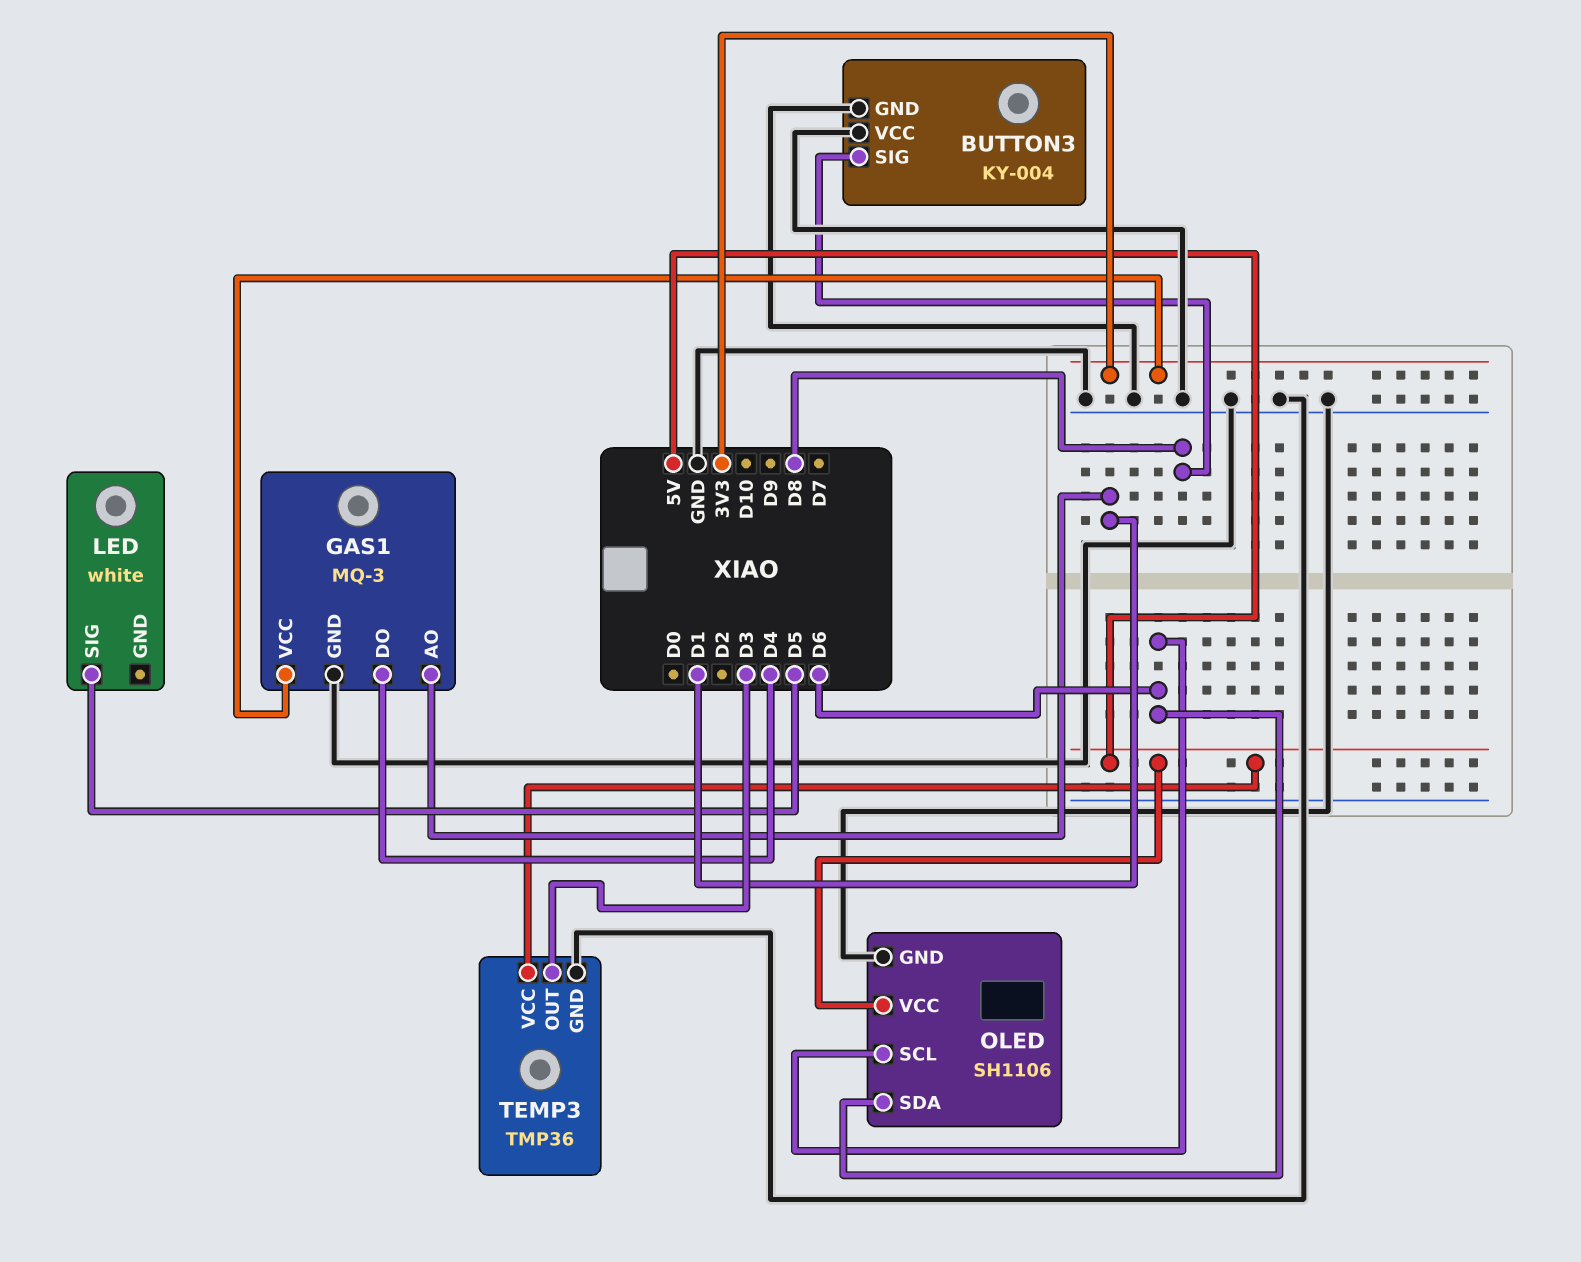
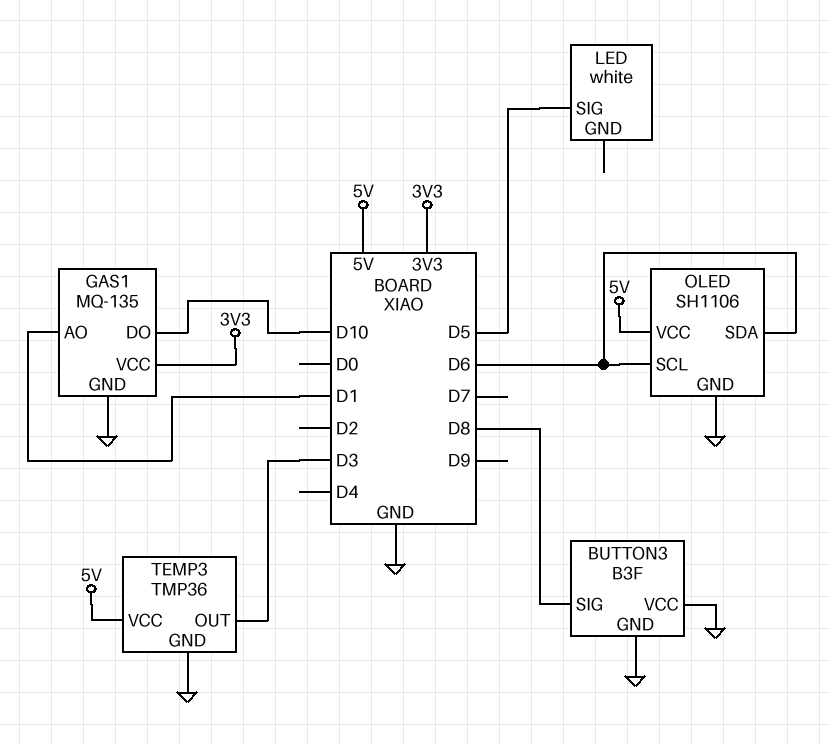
BUTTON3: KY-004 -> B3F
GAS1: MQ-3 -> MQ-135
GAS1 pin DO: D4 -> D10

